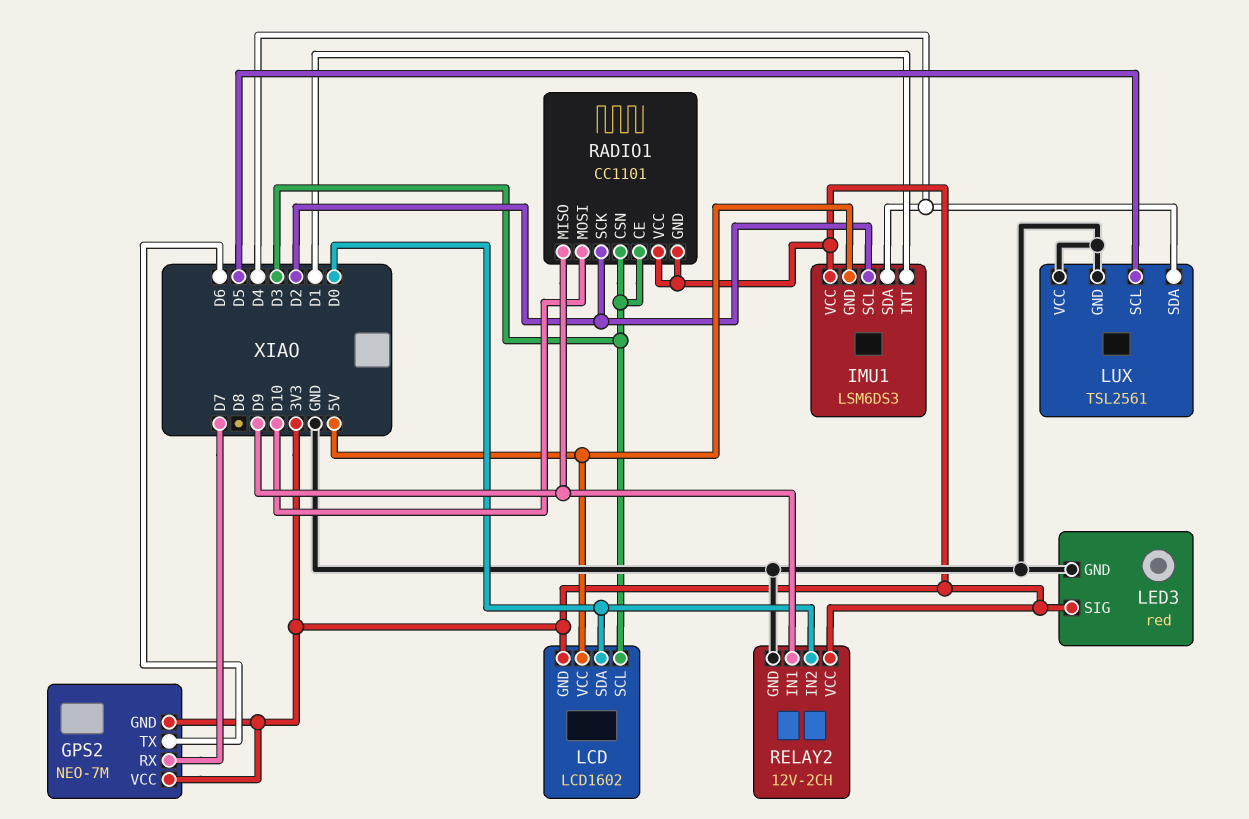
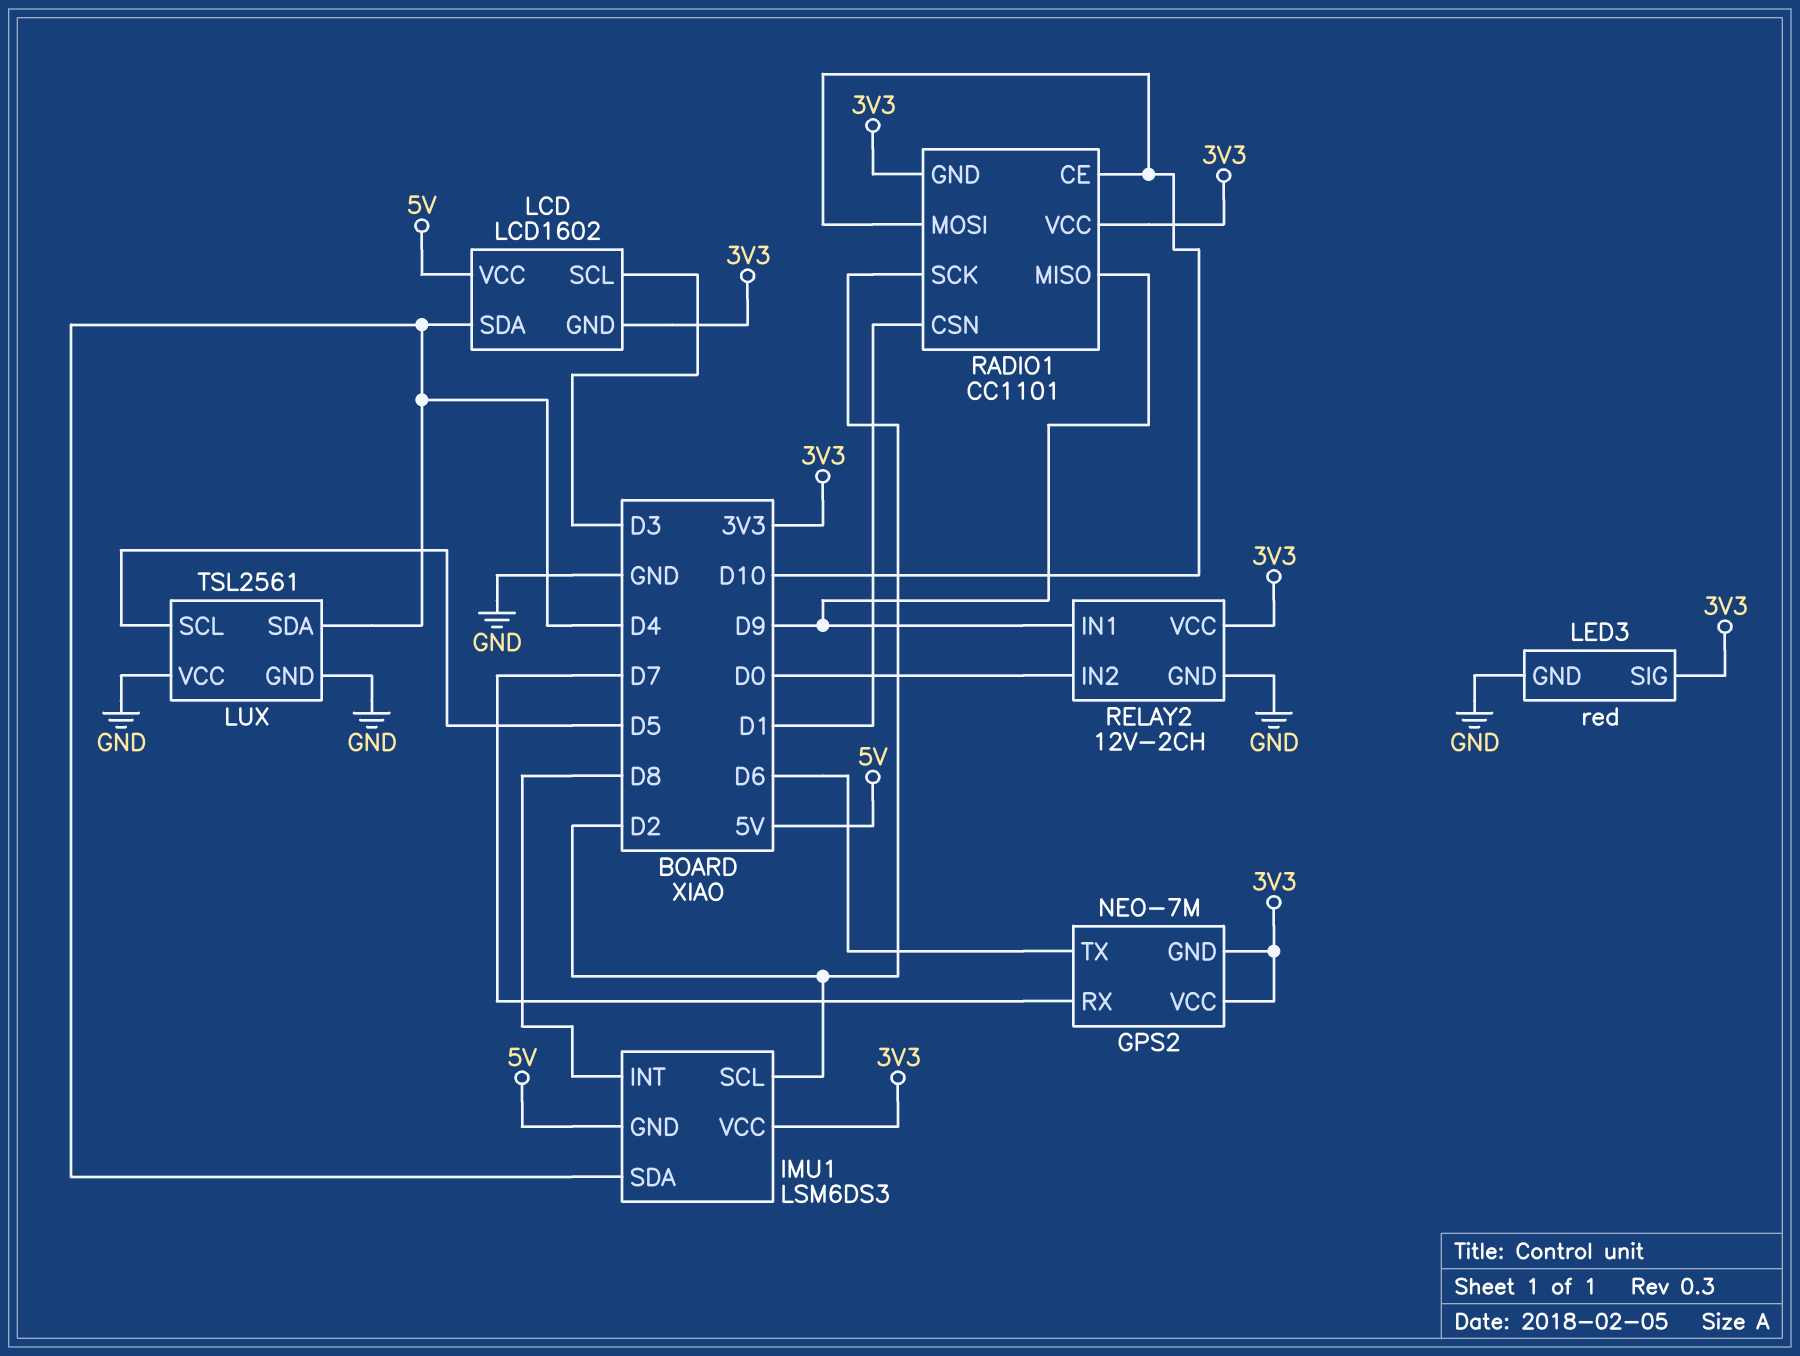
IMU1 pin INT: D1 -> D8
LCD pin SDA: D0 -> D4
RADIO1 pin CE: D3 -> D10
RADIO1 pin CSN: D3 -> D1

